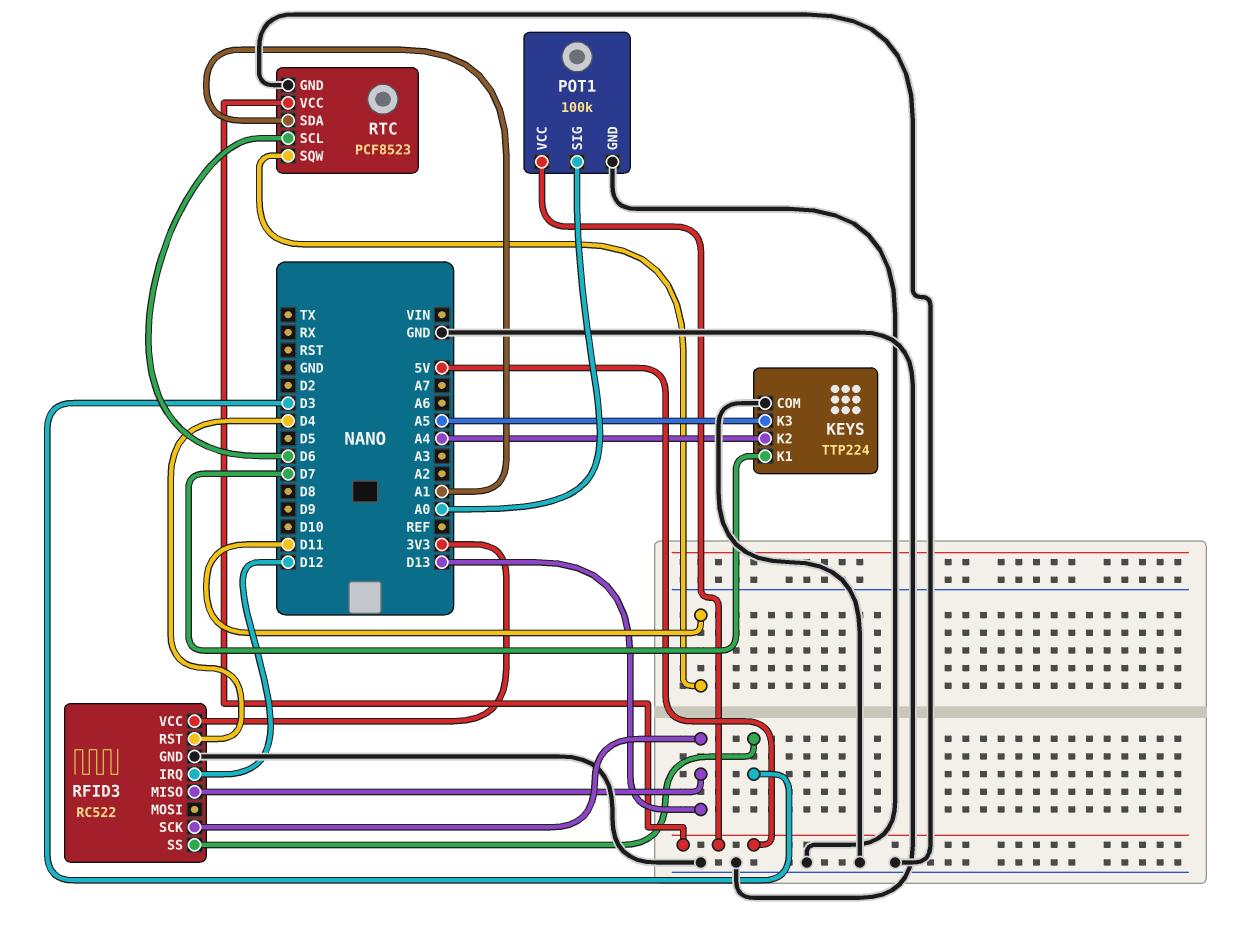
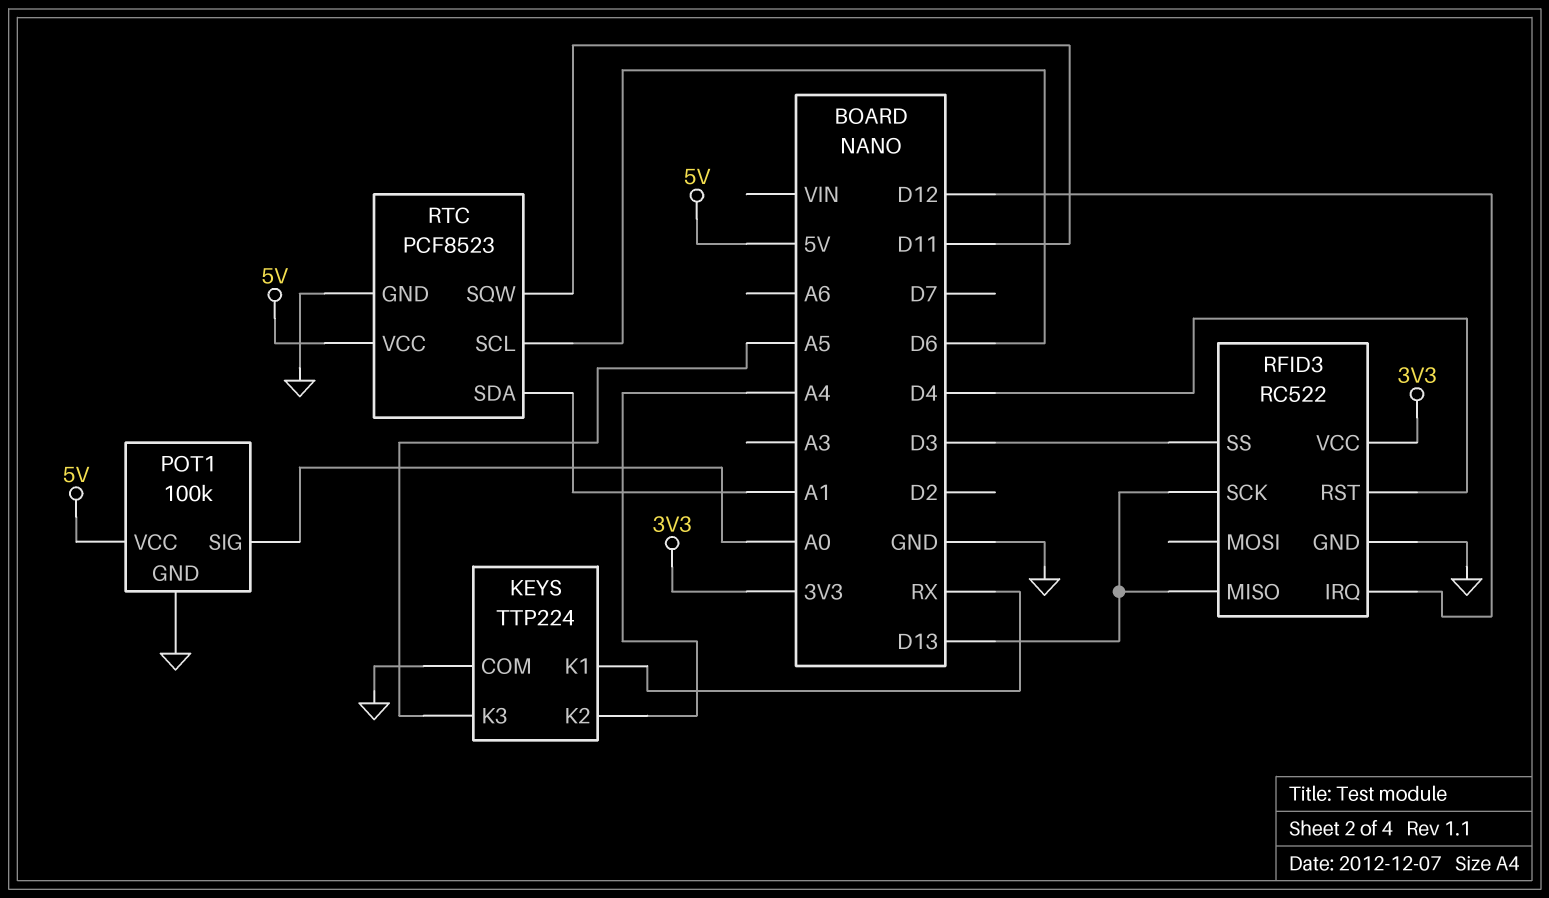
KEYS pin K1: D7 -> RX

